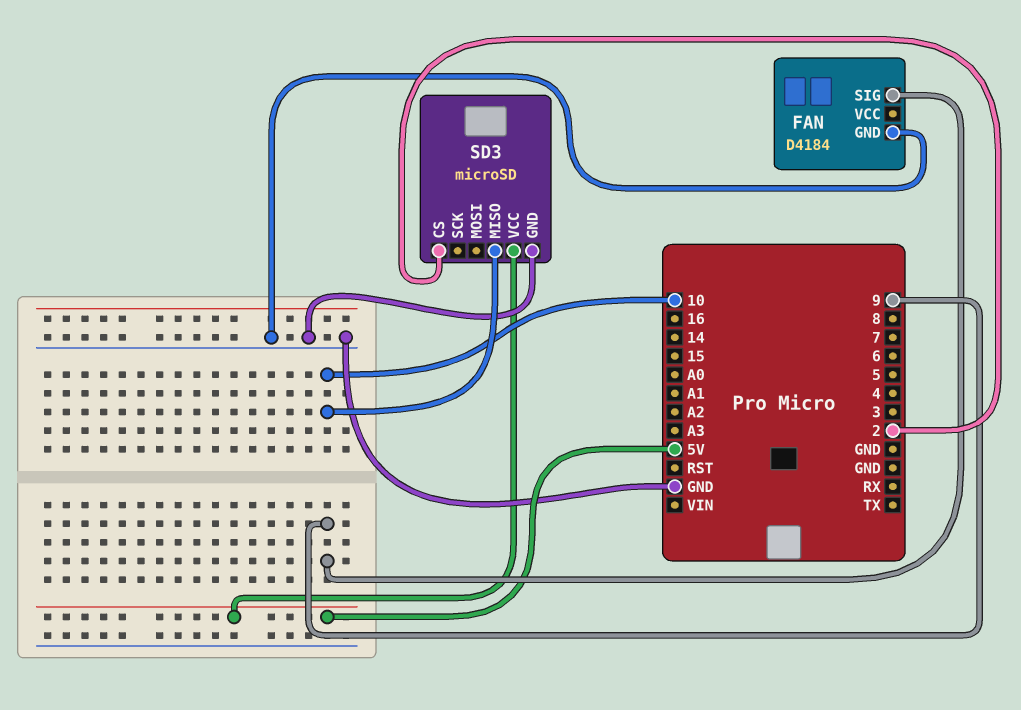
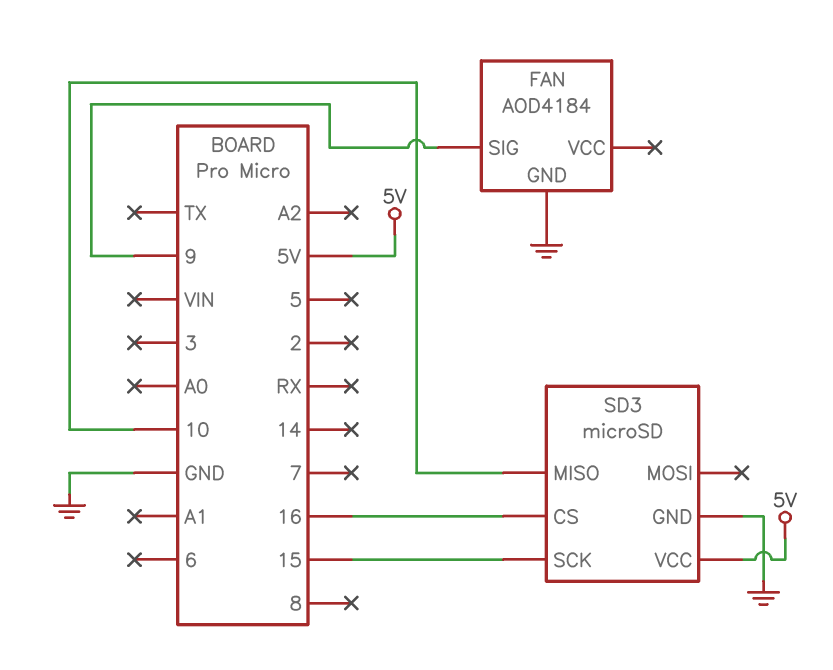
FAN: D4184 -> AOD4184
SD3 pin CS: 2 -> 16
SD3 pin SCK: none -> 15

